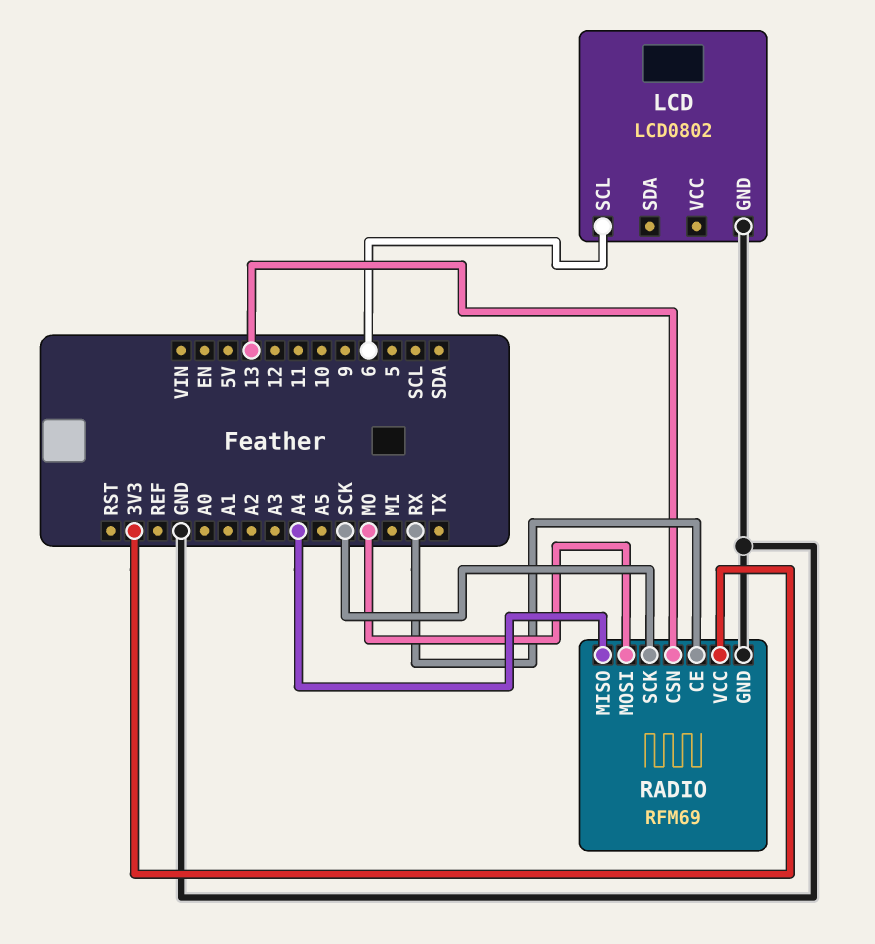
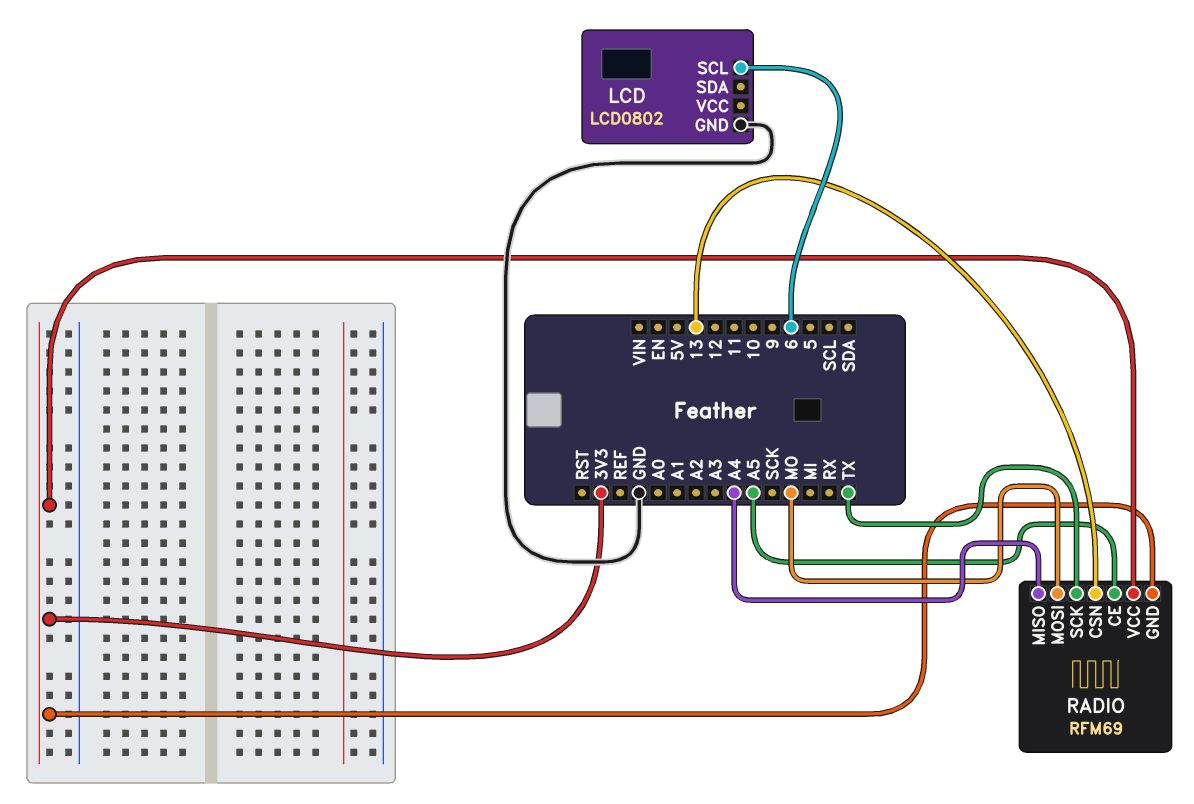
RADIO pin CE: RX -> A5
RADIO pin GND: GND -> 3V3
RADIO pin SCK: SCK -> TX

